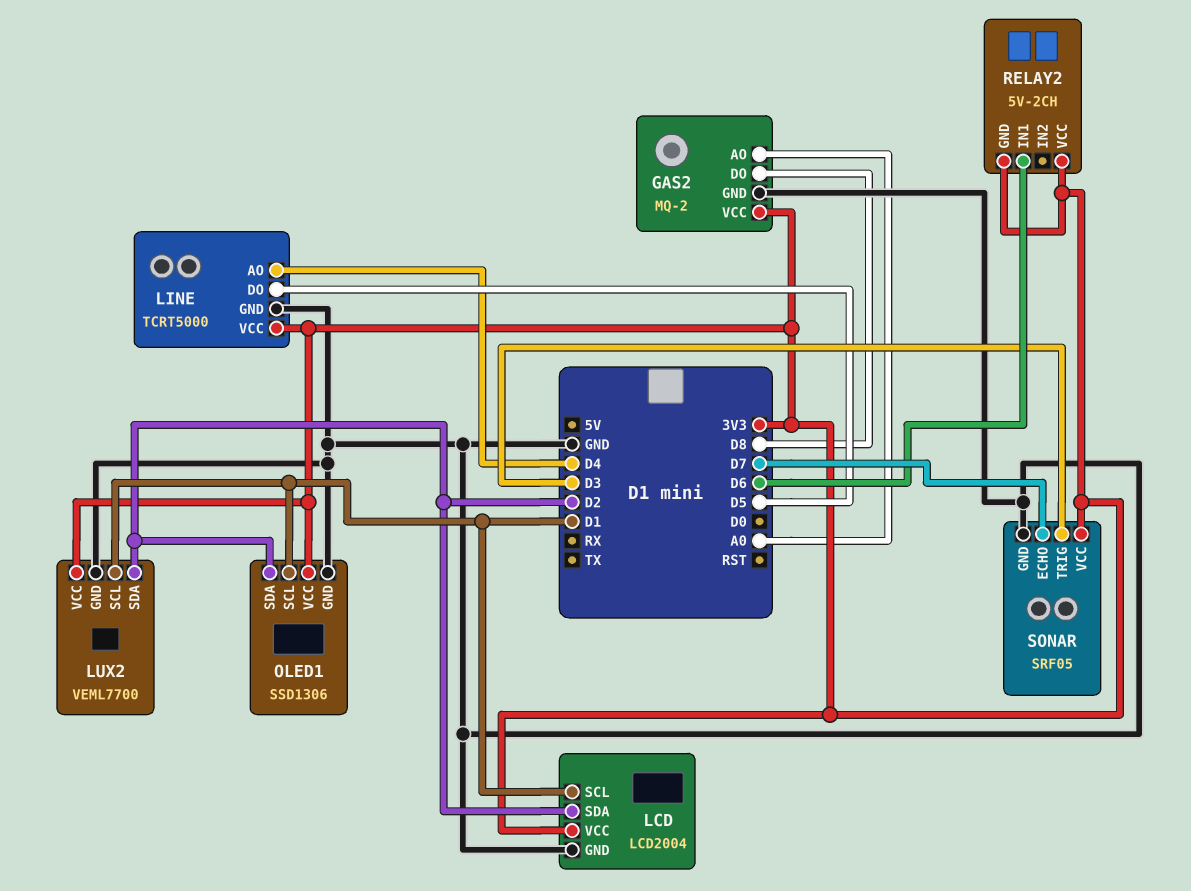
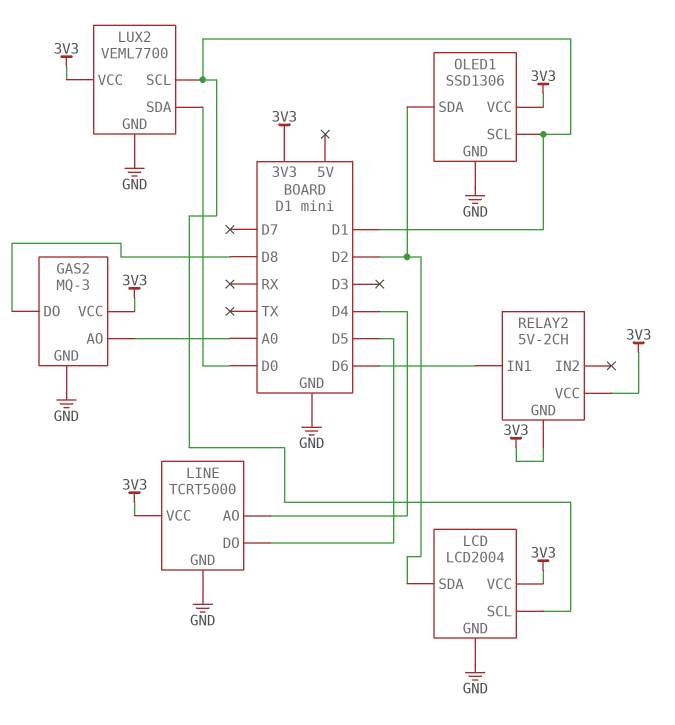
GAS2: MQ-2 -> MQ-3
LUX2 pin SDA: D2 -> D0
SONAR: SRF05 -> none
SONAR pin ECHO: D7 -> none
SONAR pin GND: GND -> none
SONAR pin TRIG: D3 -> none
SONAR pin VCC: 3V3 -> none

